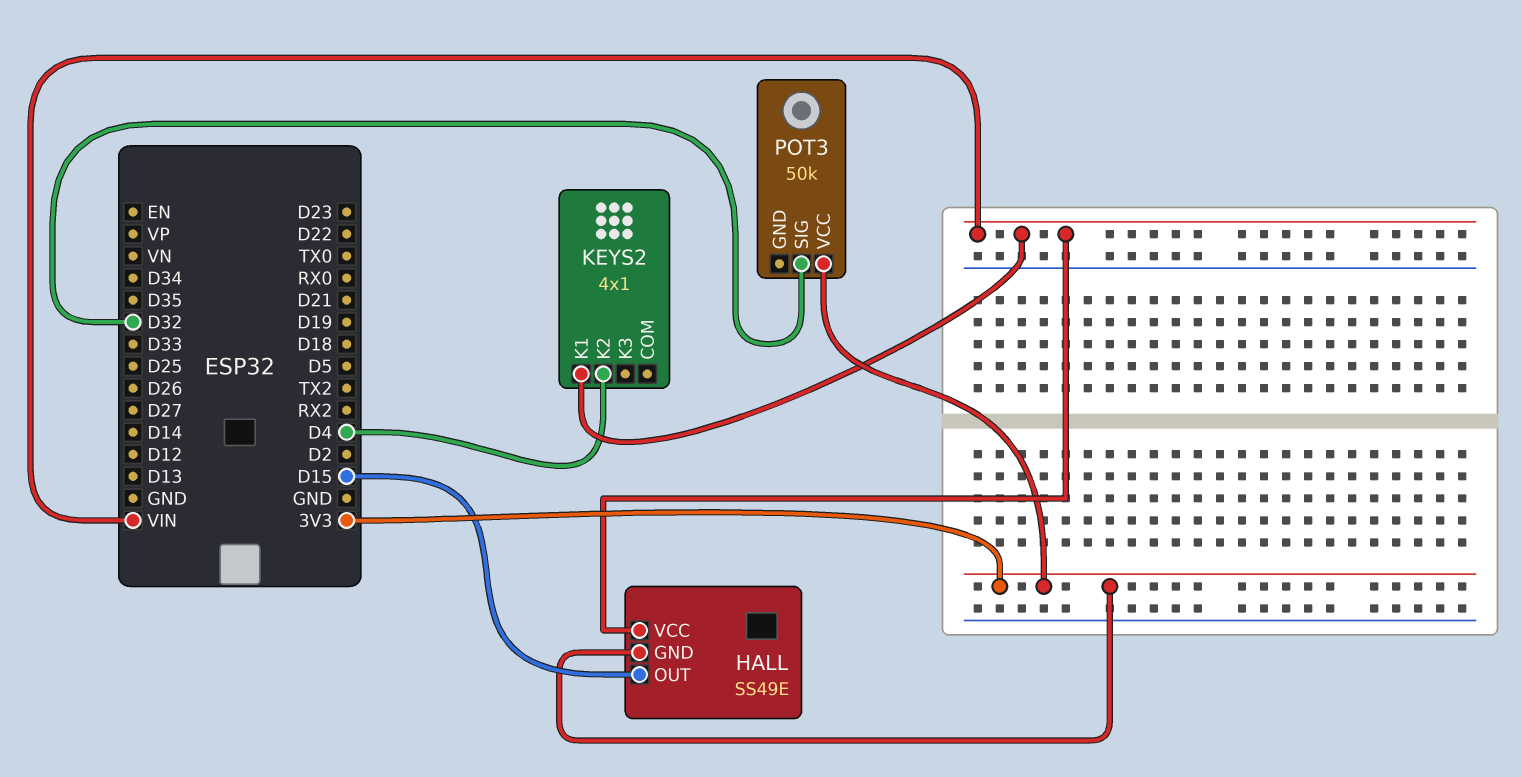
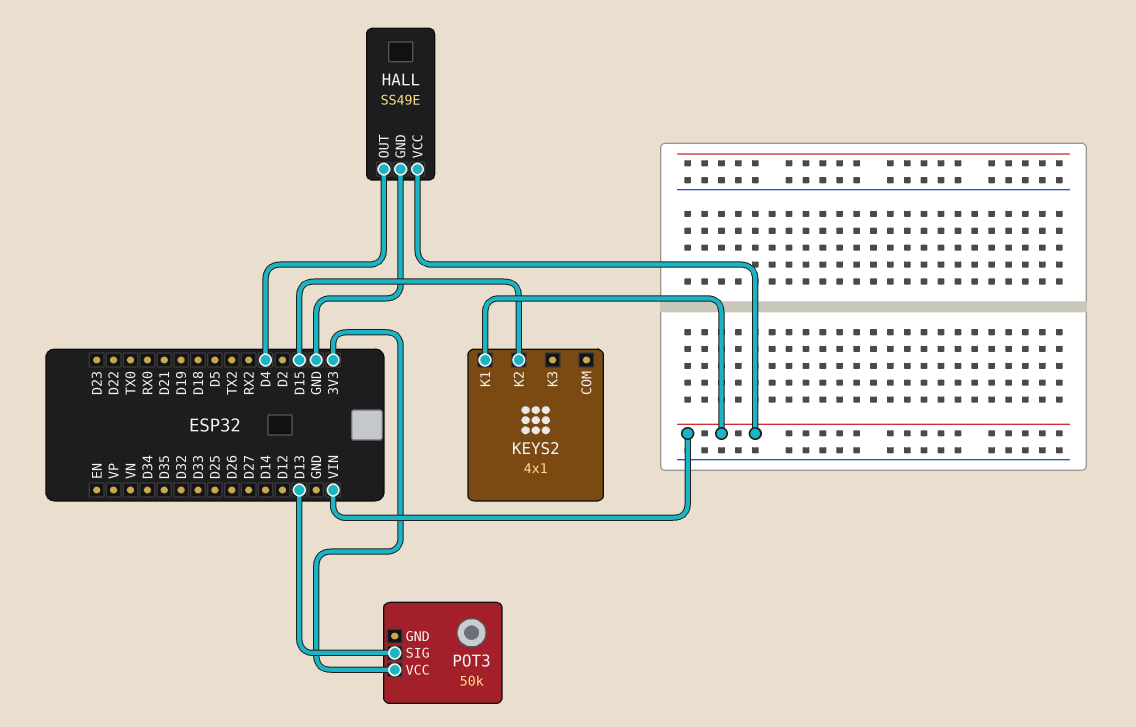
HALL pin GND: 3V3 -> GND
HALL pin OUT: D15 -> D4
KEYS2 pin K2: D4 -> D15
POT3 pin SIG: D32 -> D13

